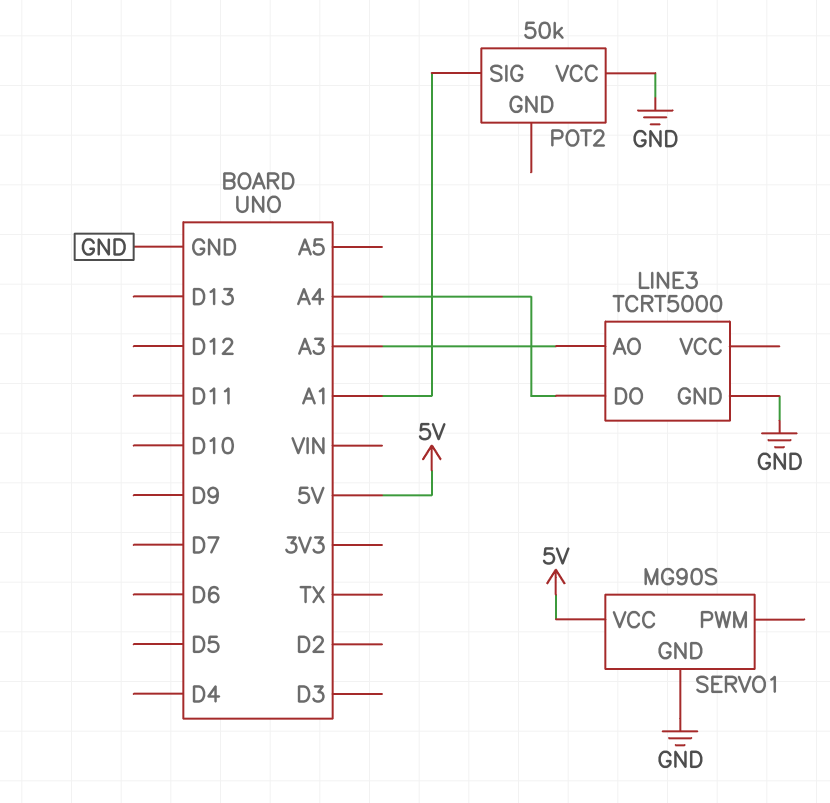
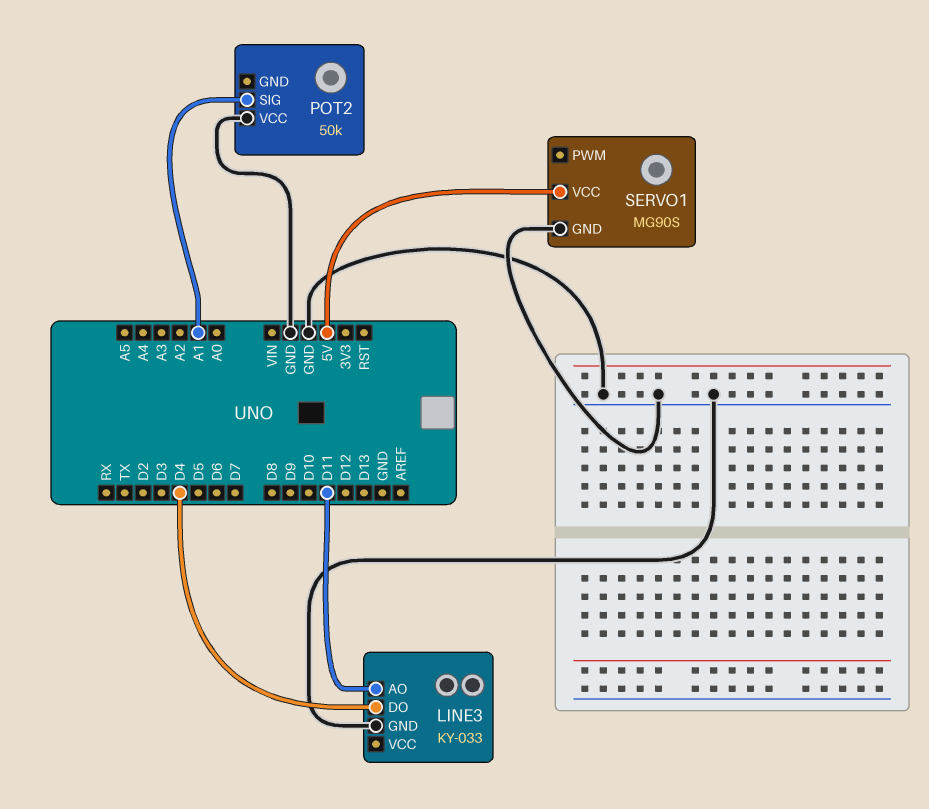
LINE3: TCRT5000 -> KY-033
LINE3 pin AO: A3 -> D11
LINE3 pin DO: A4 -> D4

